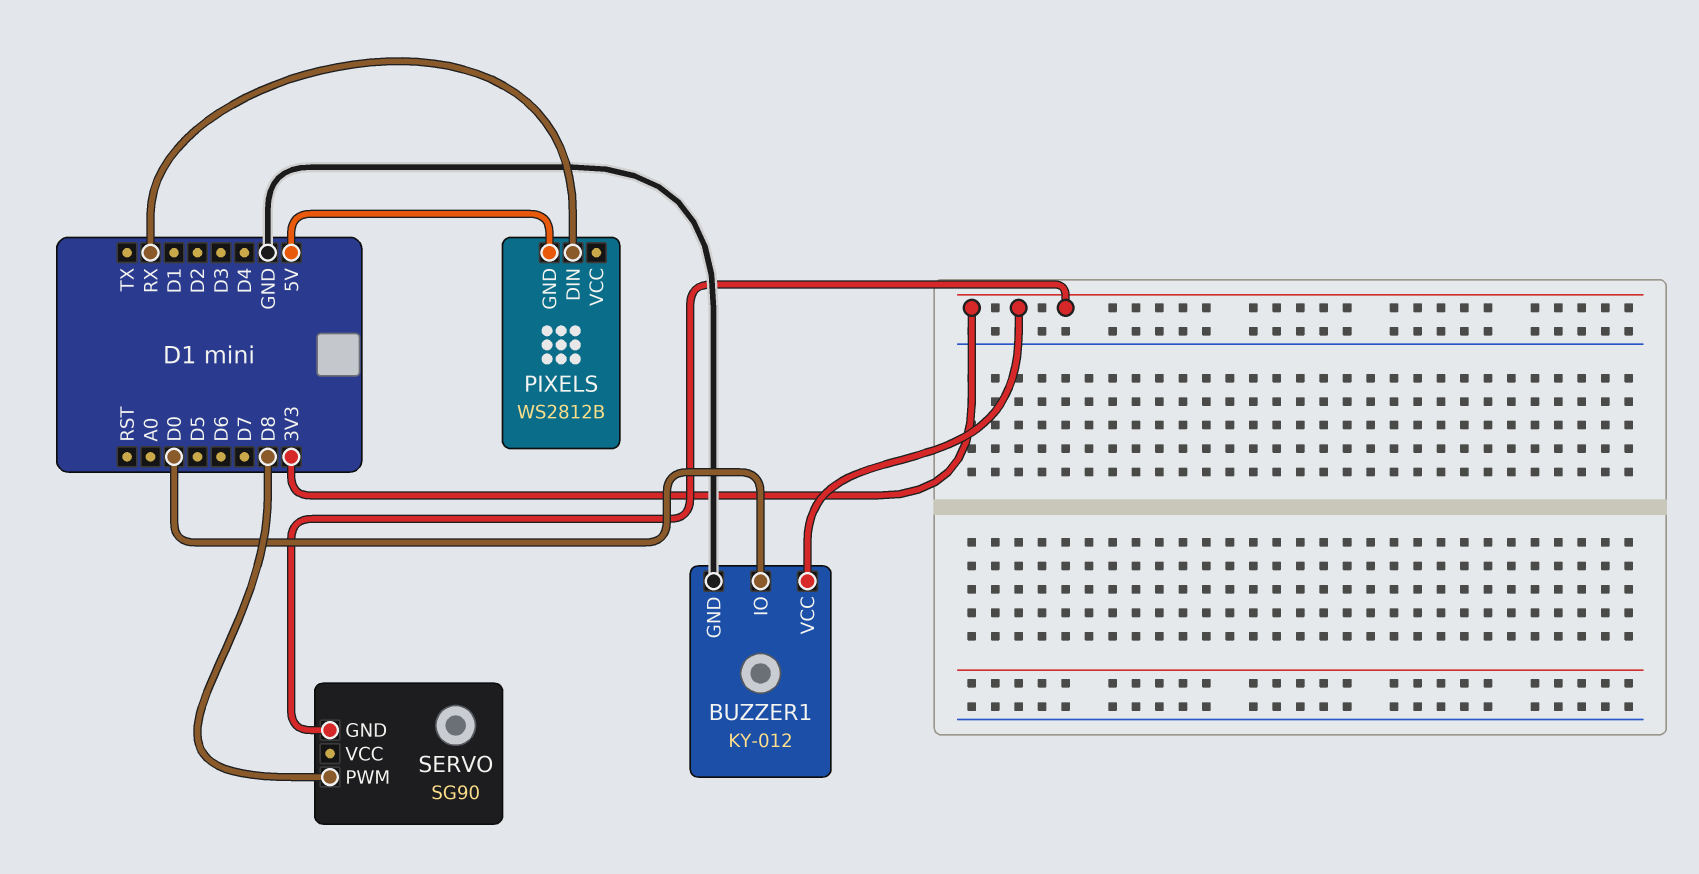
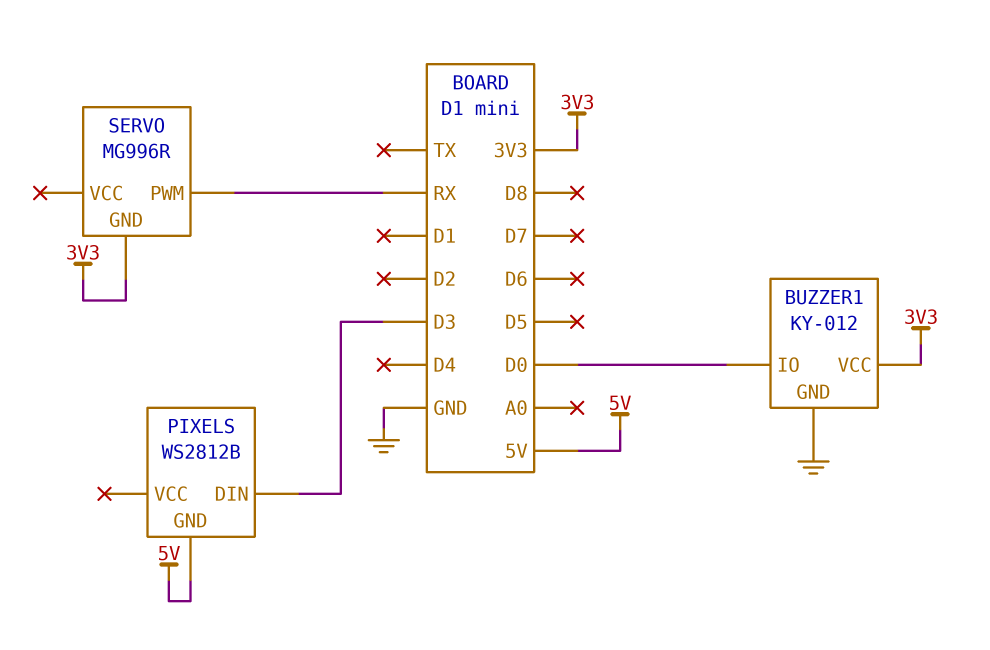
PIXELS pin DIN: RX -> D3
SERVO: SG90 -> MG996R
SERVO pin PWM: D8 -> RX

